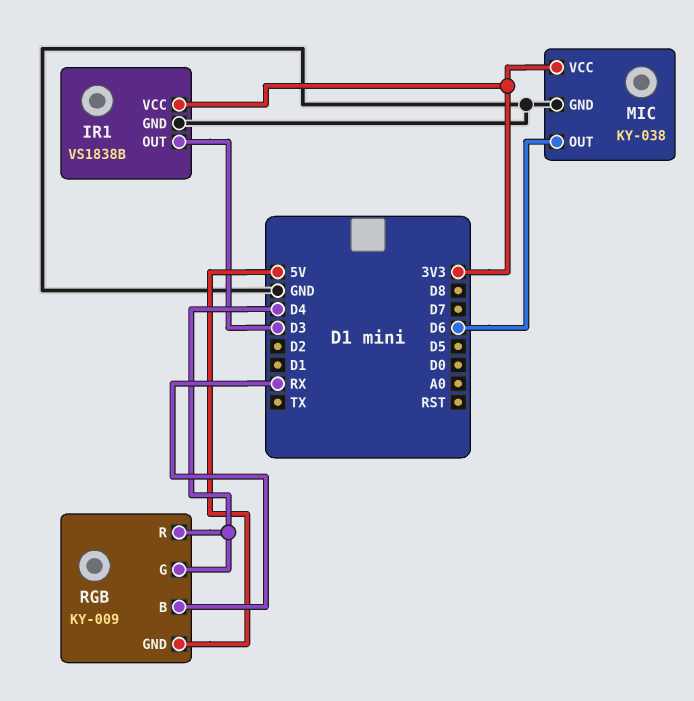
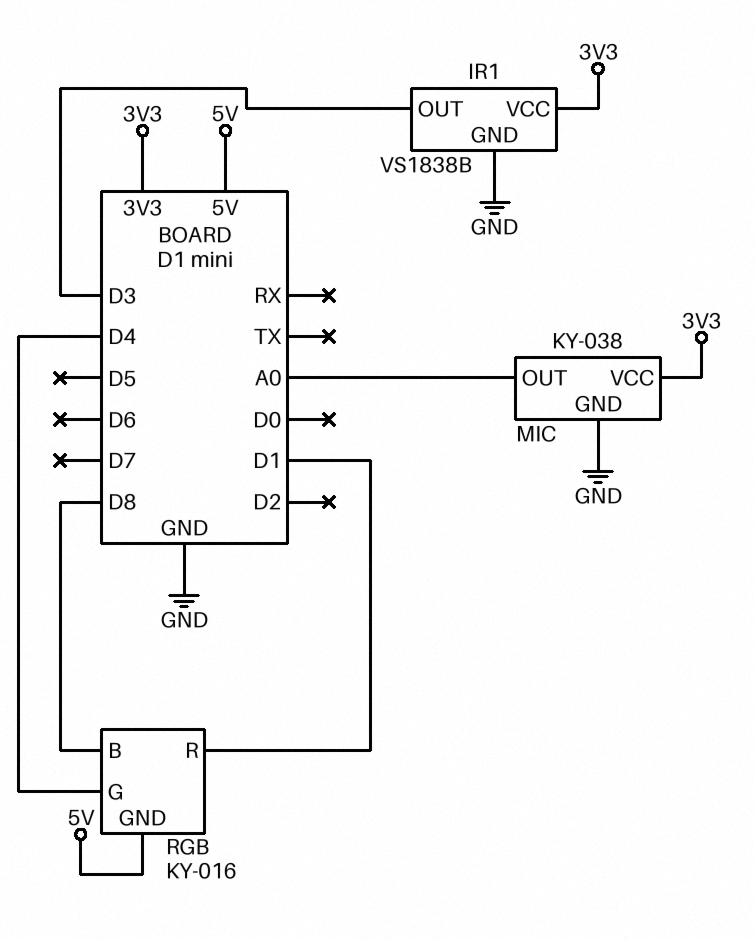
MIC pin OUT: D6 -> A0
RGB: KY-009 -> KY-016
RGB pin B: RX -> D8
RGB pin R: D4 -> D1

